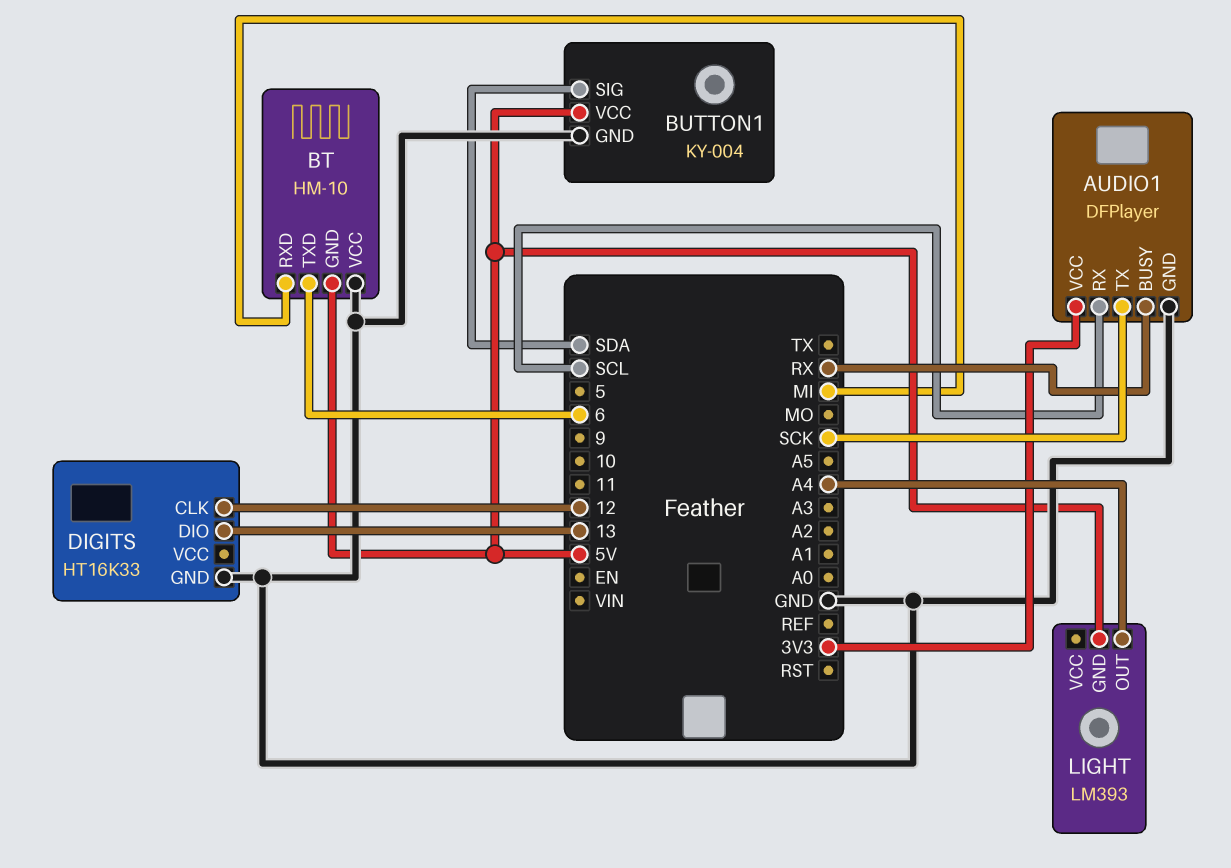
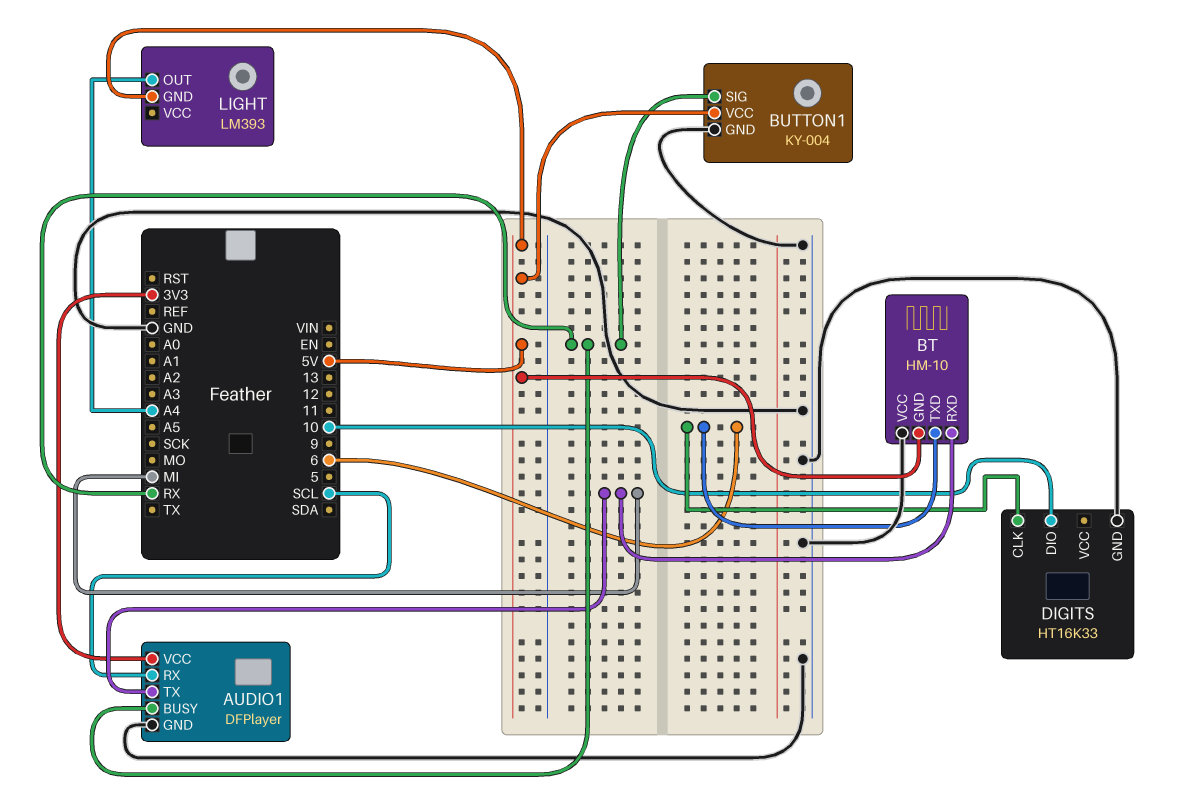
AUDIO1 pin TX: SCK -> MI
BUTTON1 pin SIG: SDA -> RX
DIGITS pin CLK: 12 -> 6
DIGITS pin DIO: 13 -> 10

